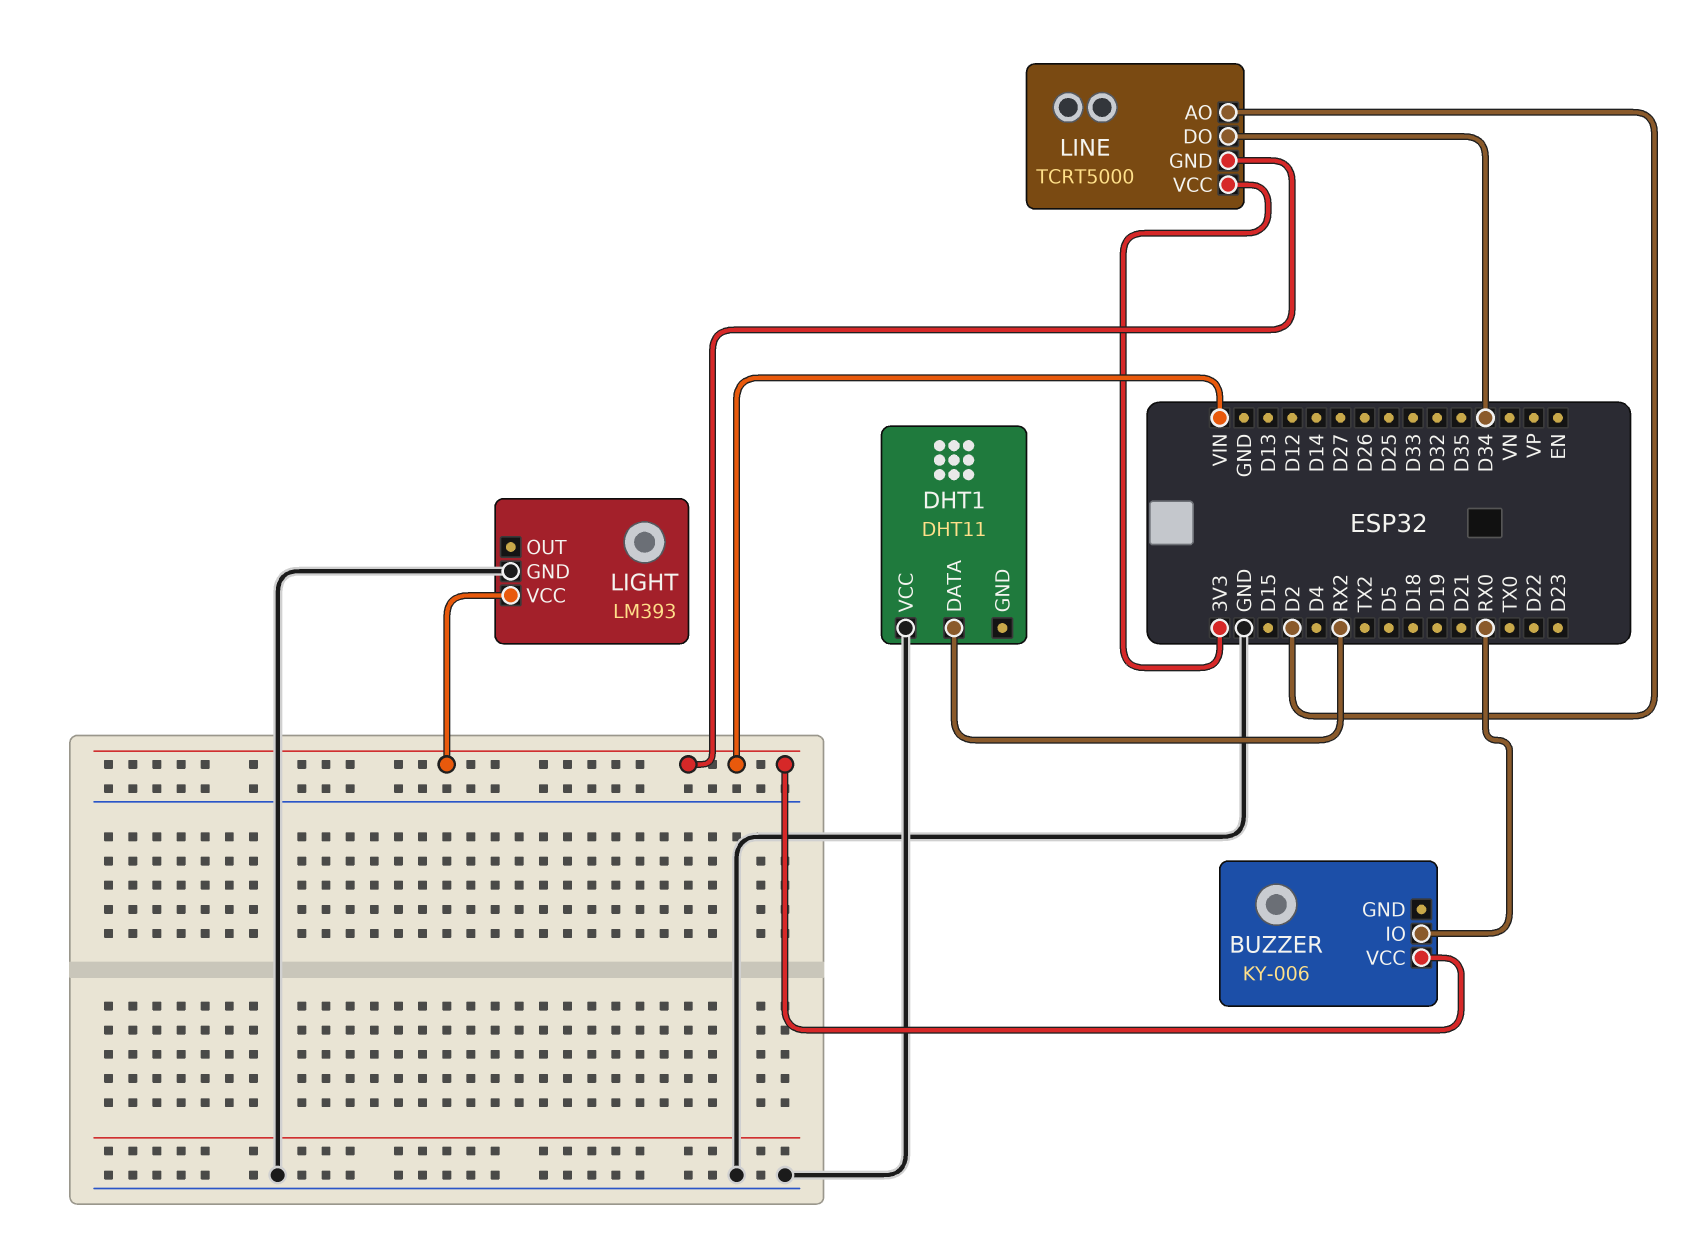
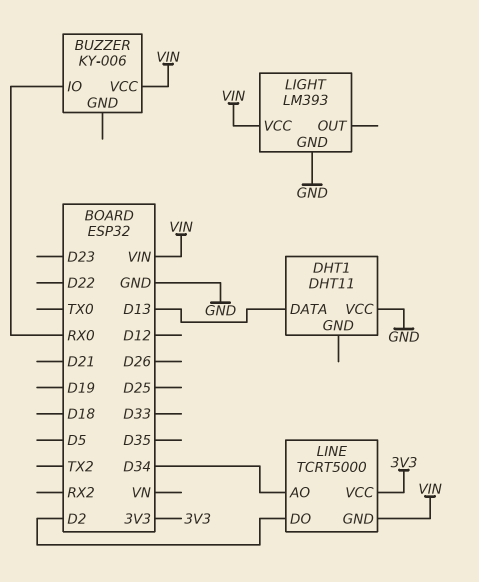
DHT1 pin DATA: RX2 -> D13
LINE pin AO: D2 -> D34
LINE pin DO: D34 -> D2

